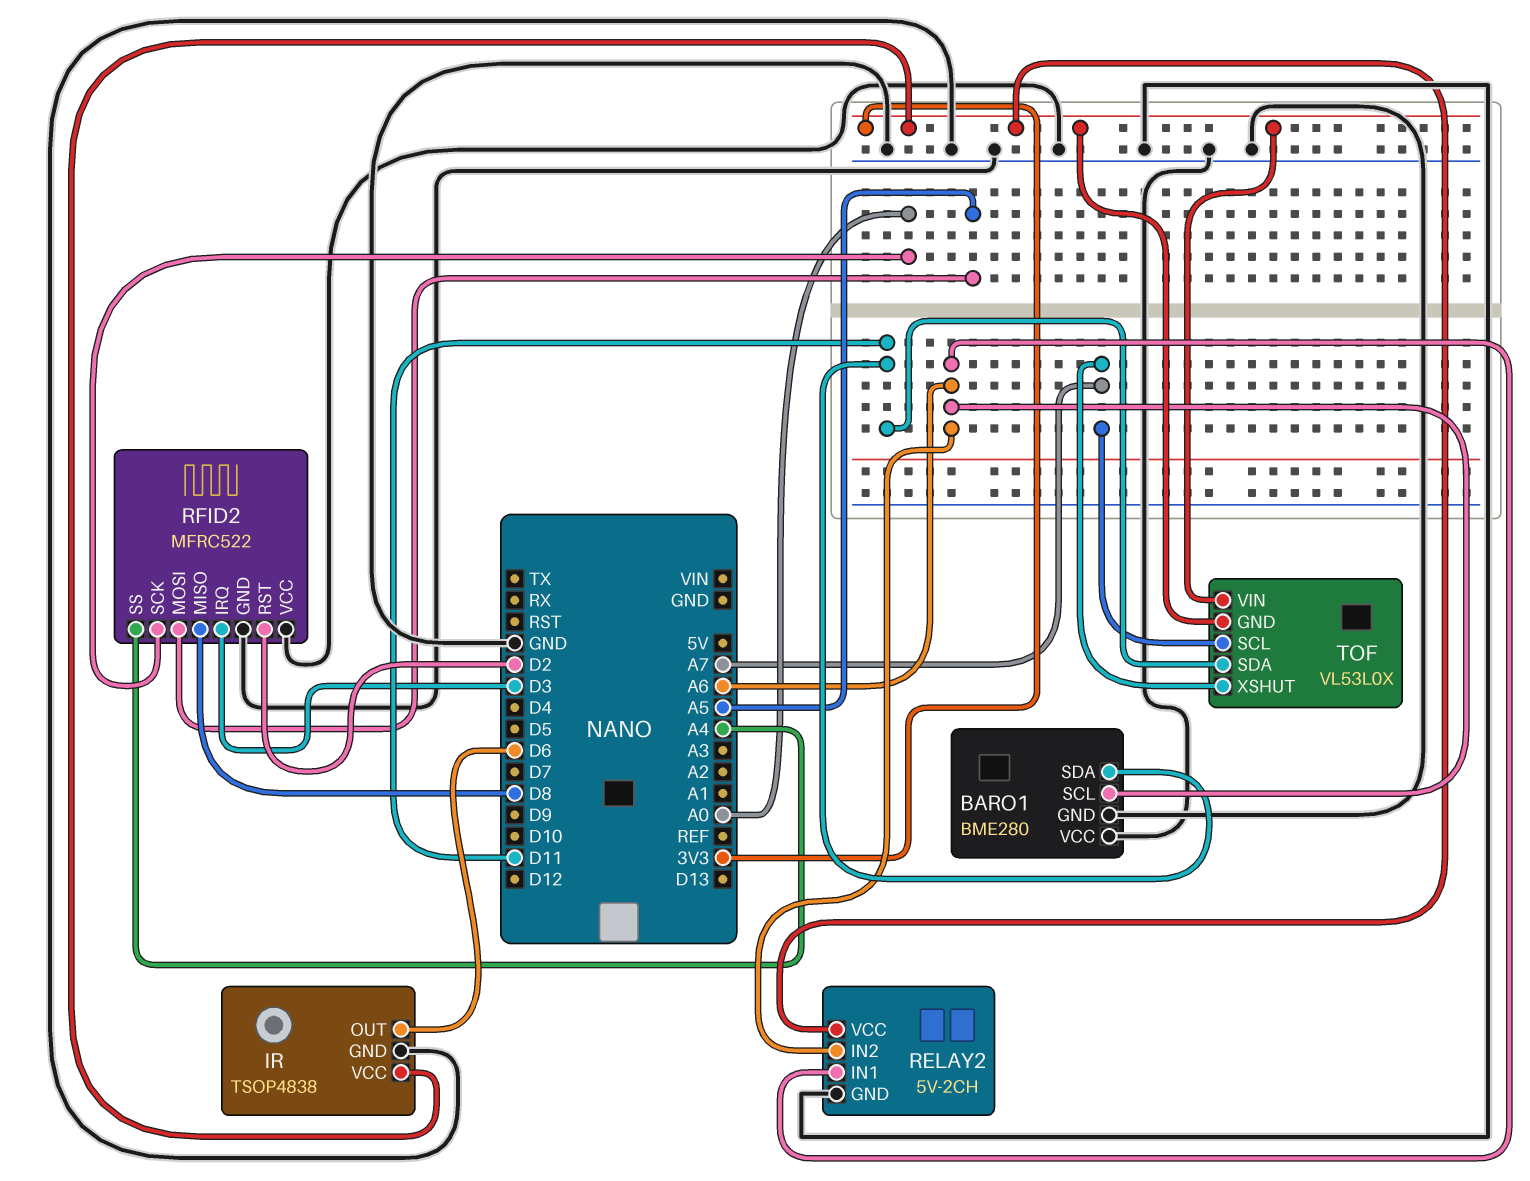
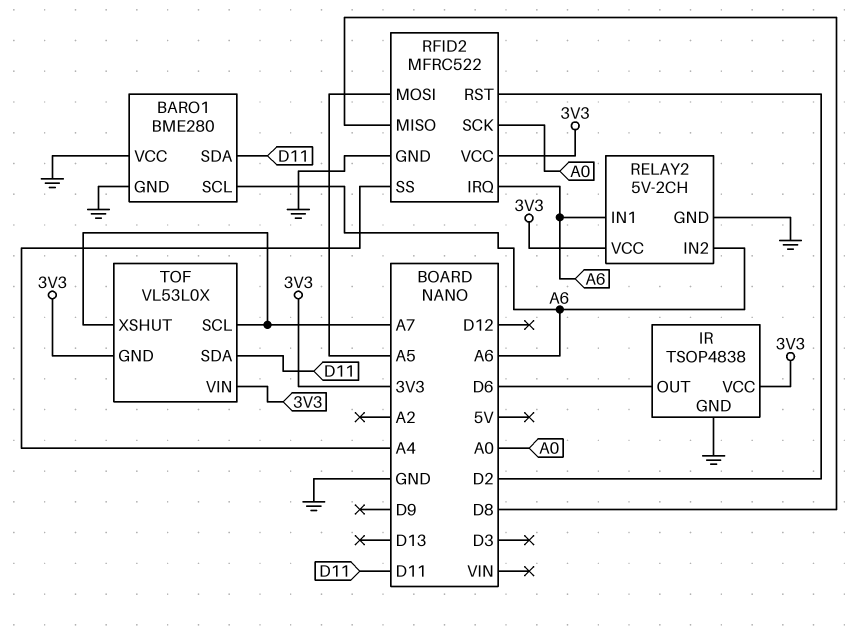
RFID2 pin IRQ: D3 -> A6
RFID2 pin VCC: GND -> 3V3

